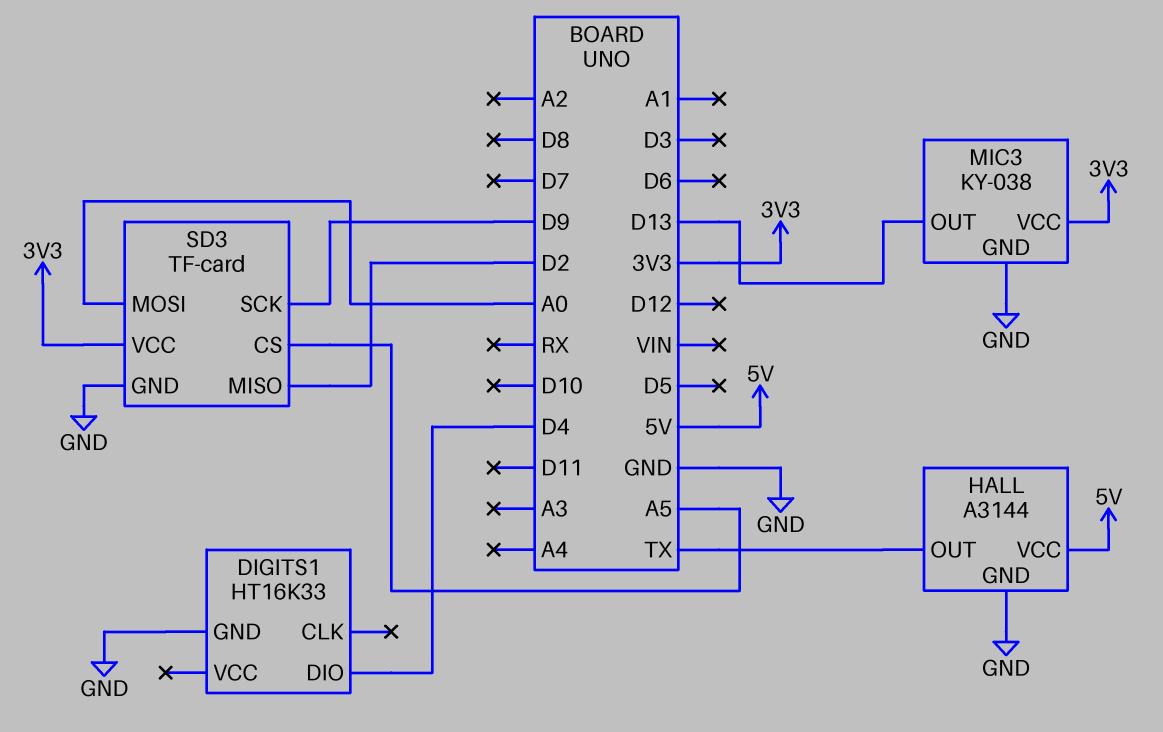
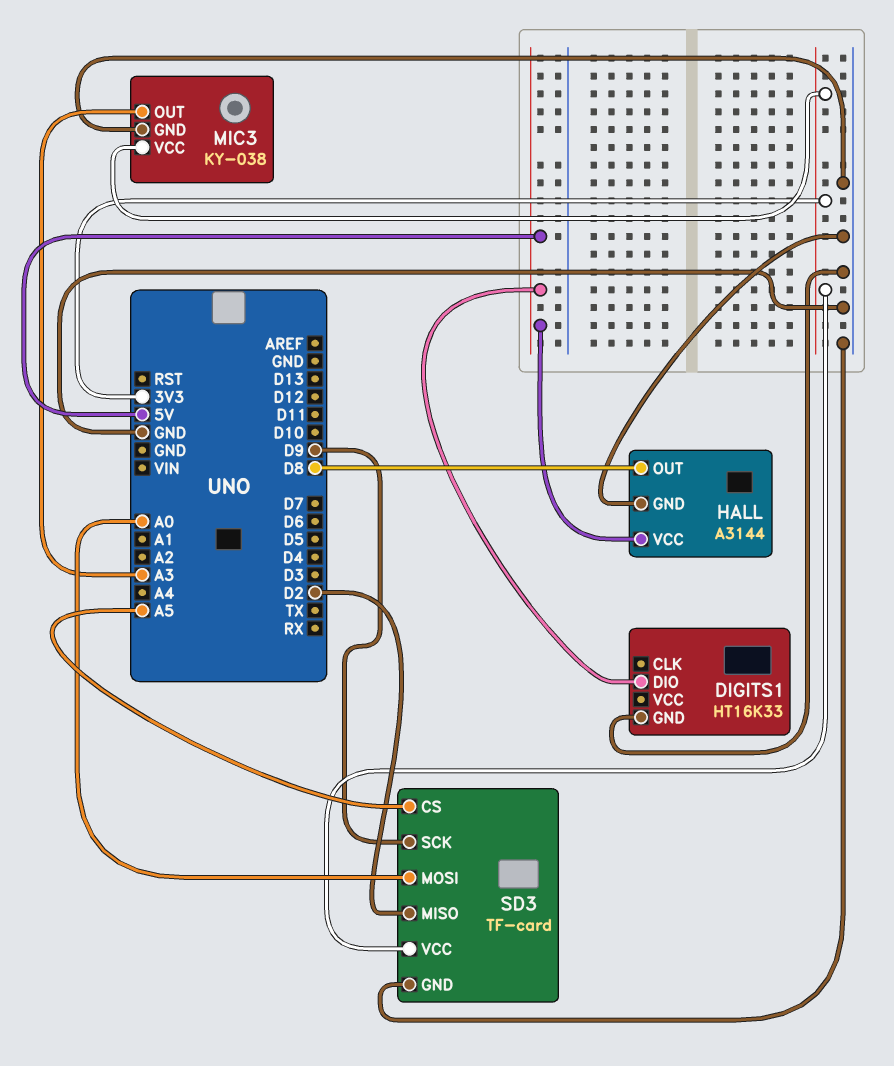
DIGITS1 pin DIO: D4 -> 5V
HALL pin OUT: TX -> D8
MIC3 pin OUT: D13 -> A3

